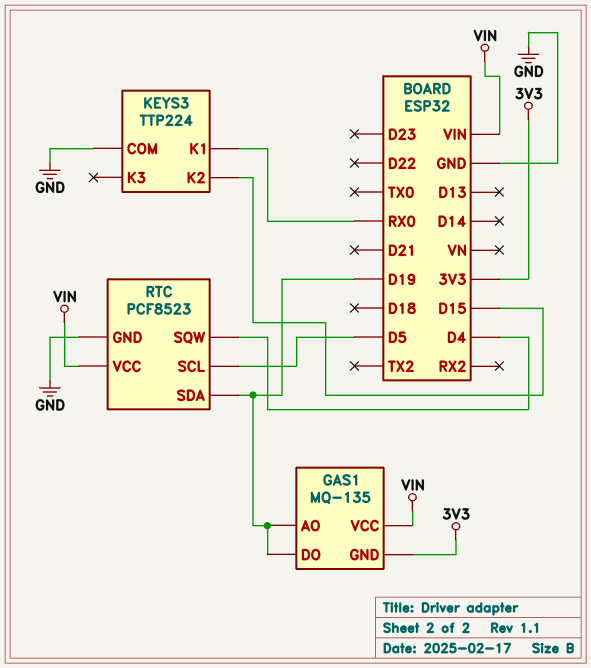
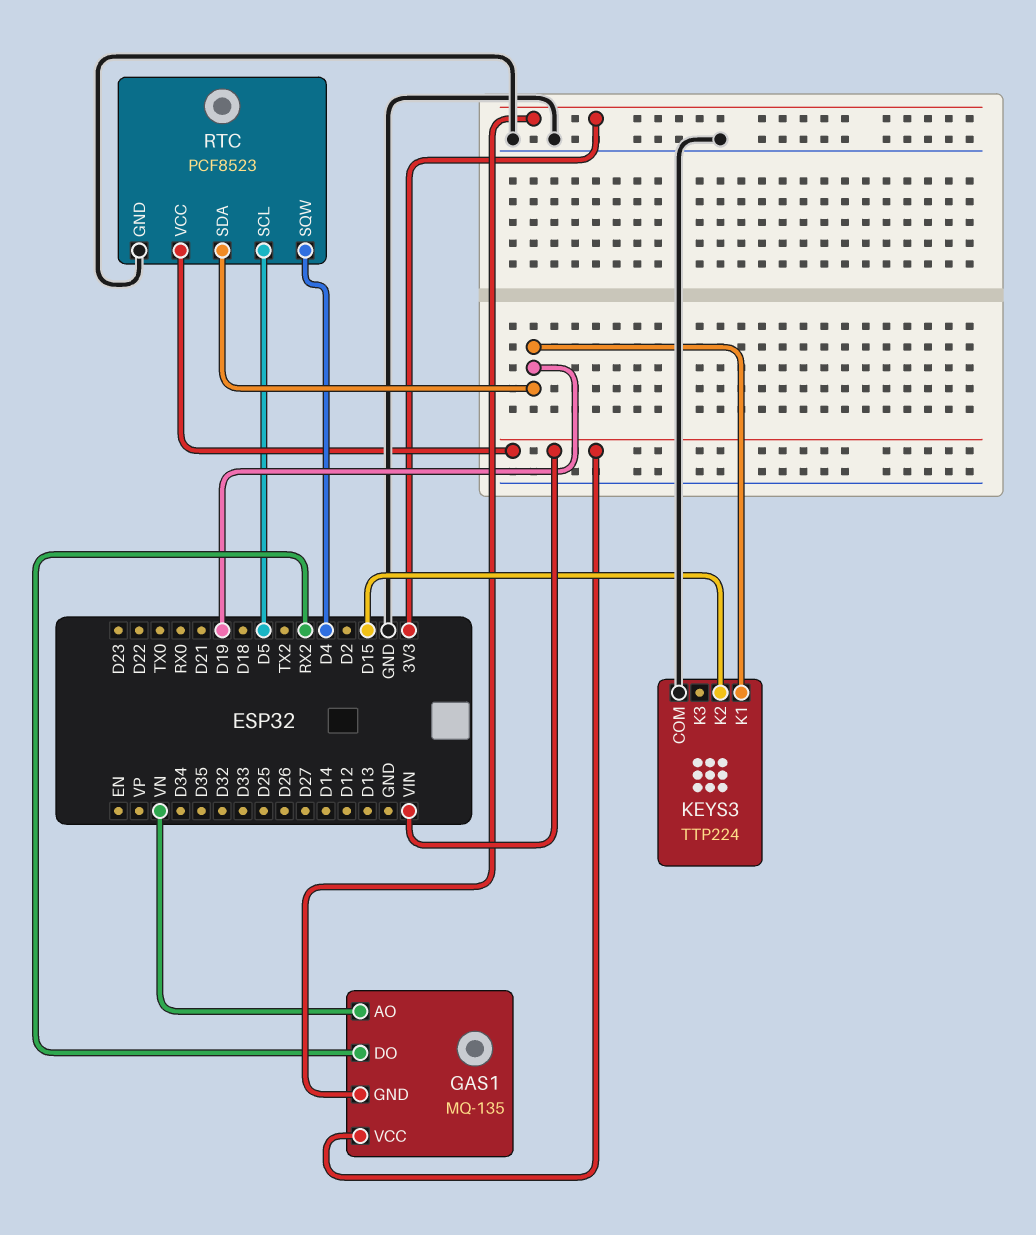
GAS1 pin AO: D19 -> VN
GAS1 pin DO: D19 -> RX2
KEYS3 pin K1: RX0 -> D19

